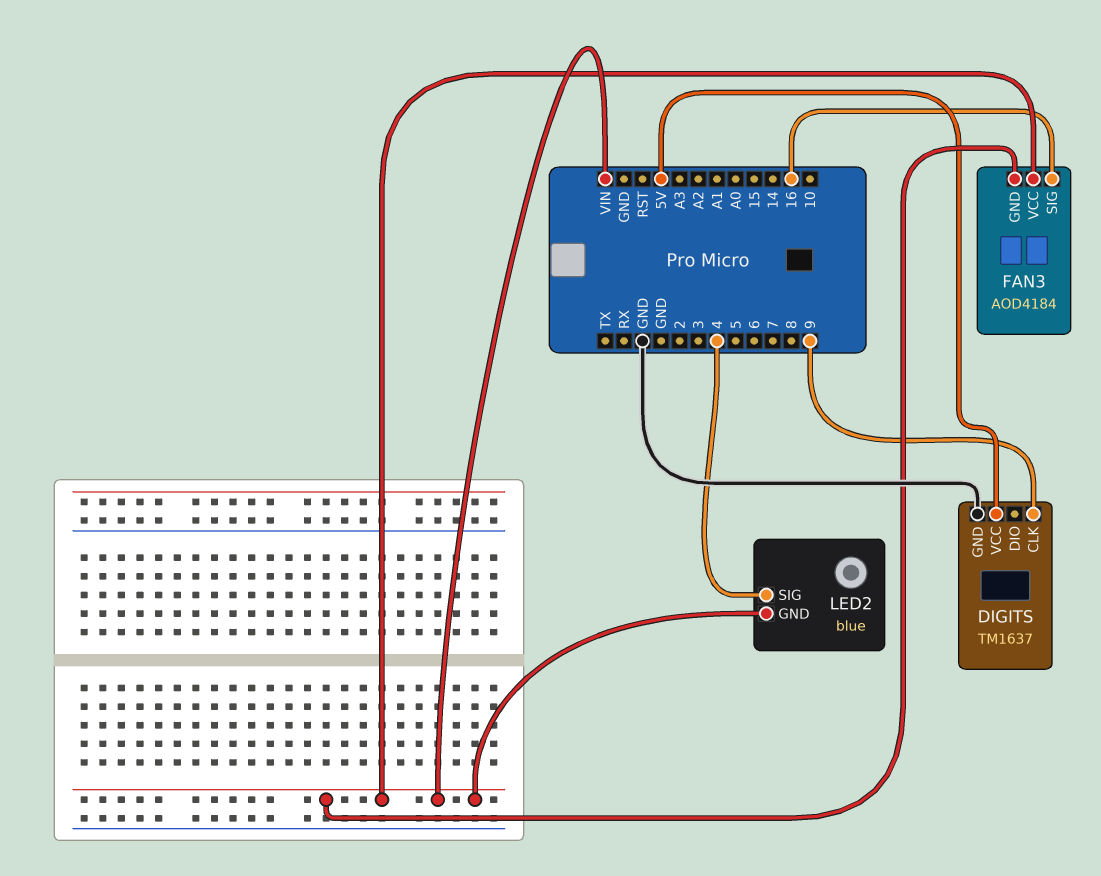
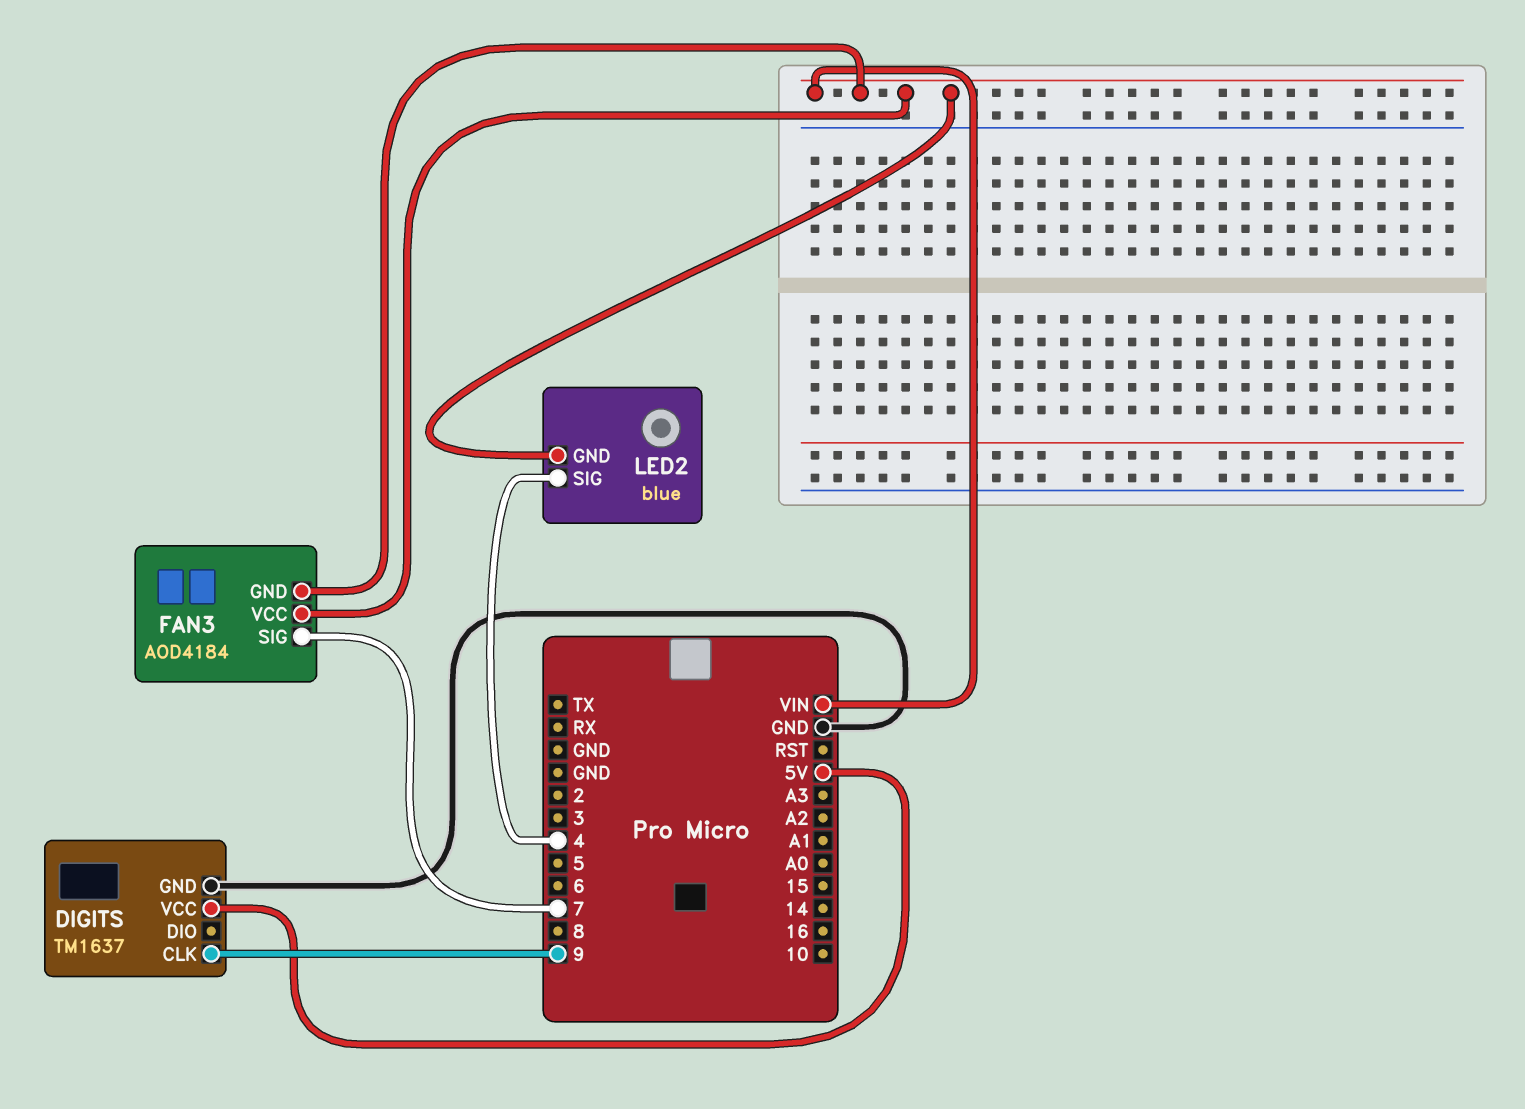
FAN3 pin SIG: 16 -> 7

